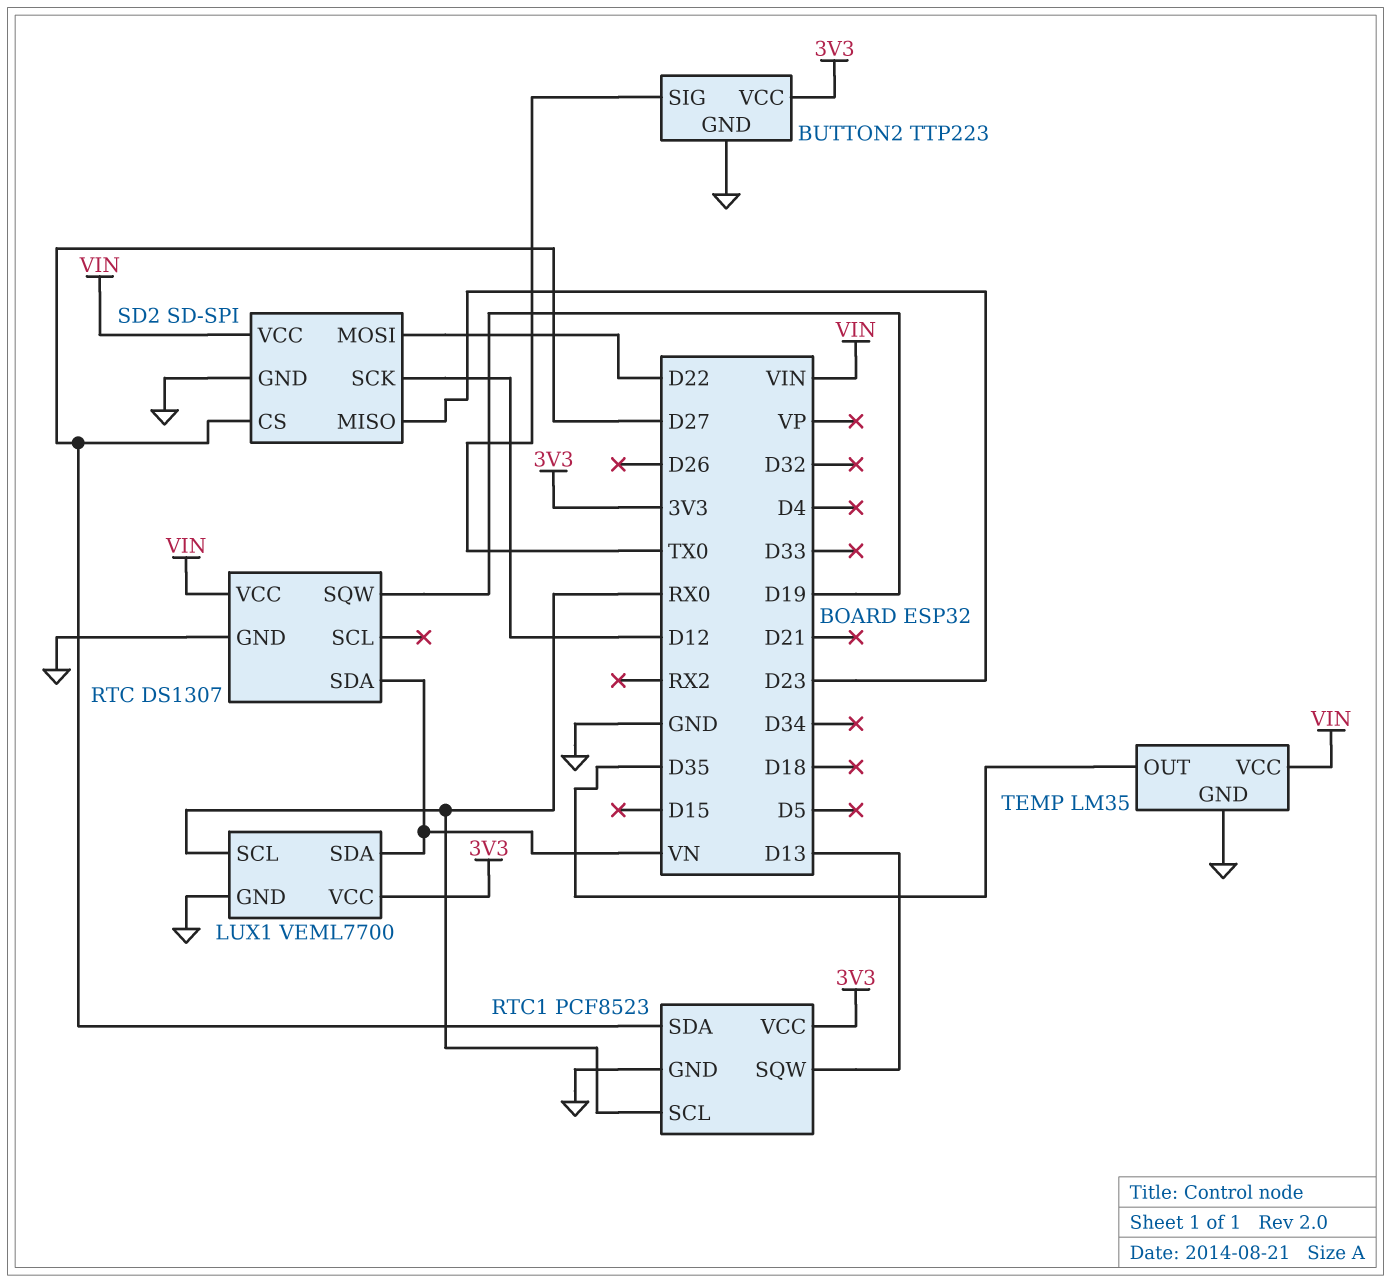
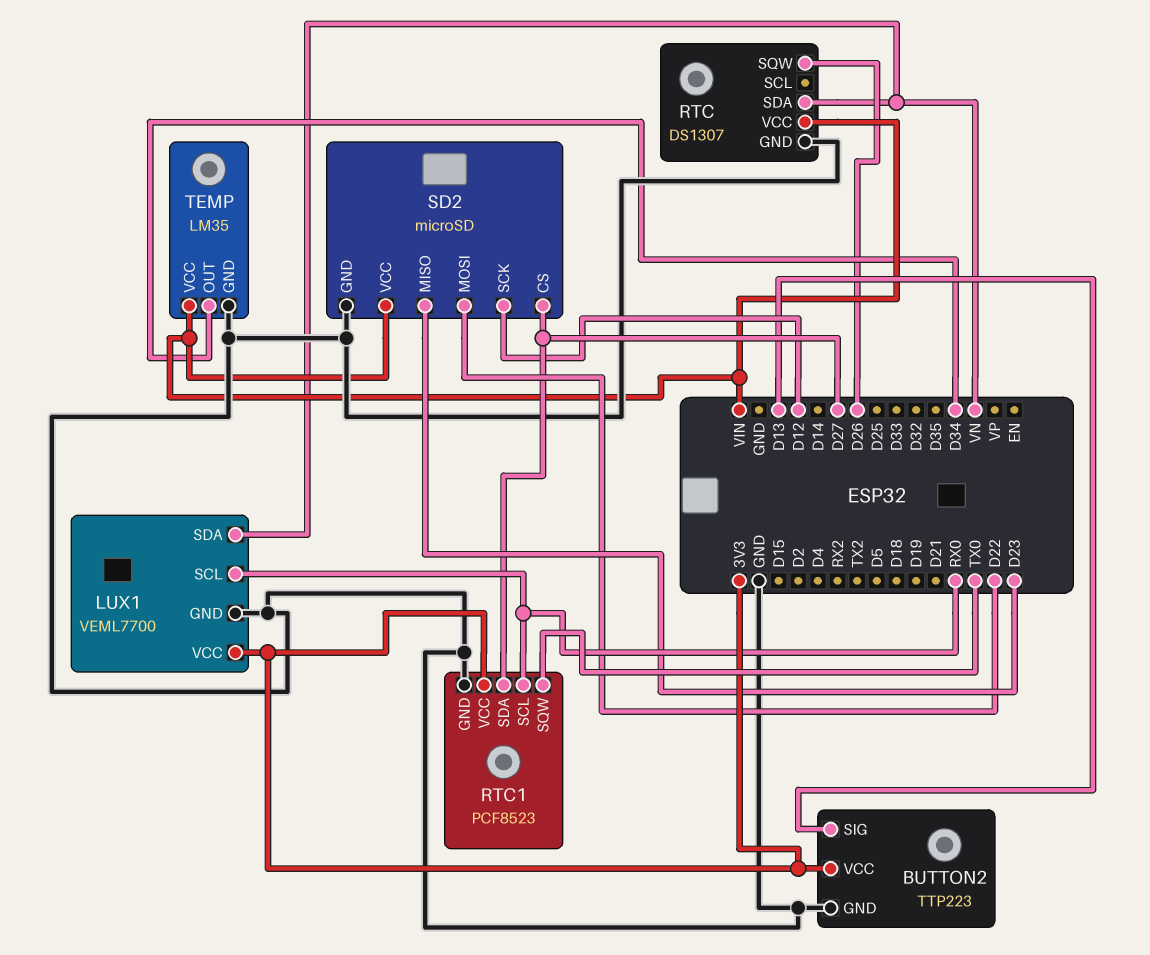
BUTTON2 pin SIG: TX0 -> D13
RTC pin SQW: D19 -> D26
RTC1 pin SQW: D13 -> TX0
SD2: SD-SPI -> microSD
TEMP pin OUT: D35 -> D34

